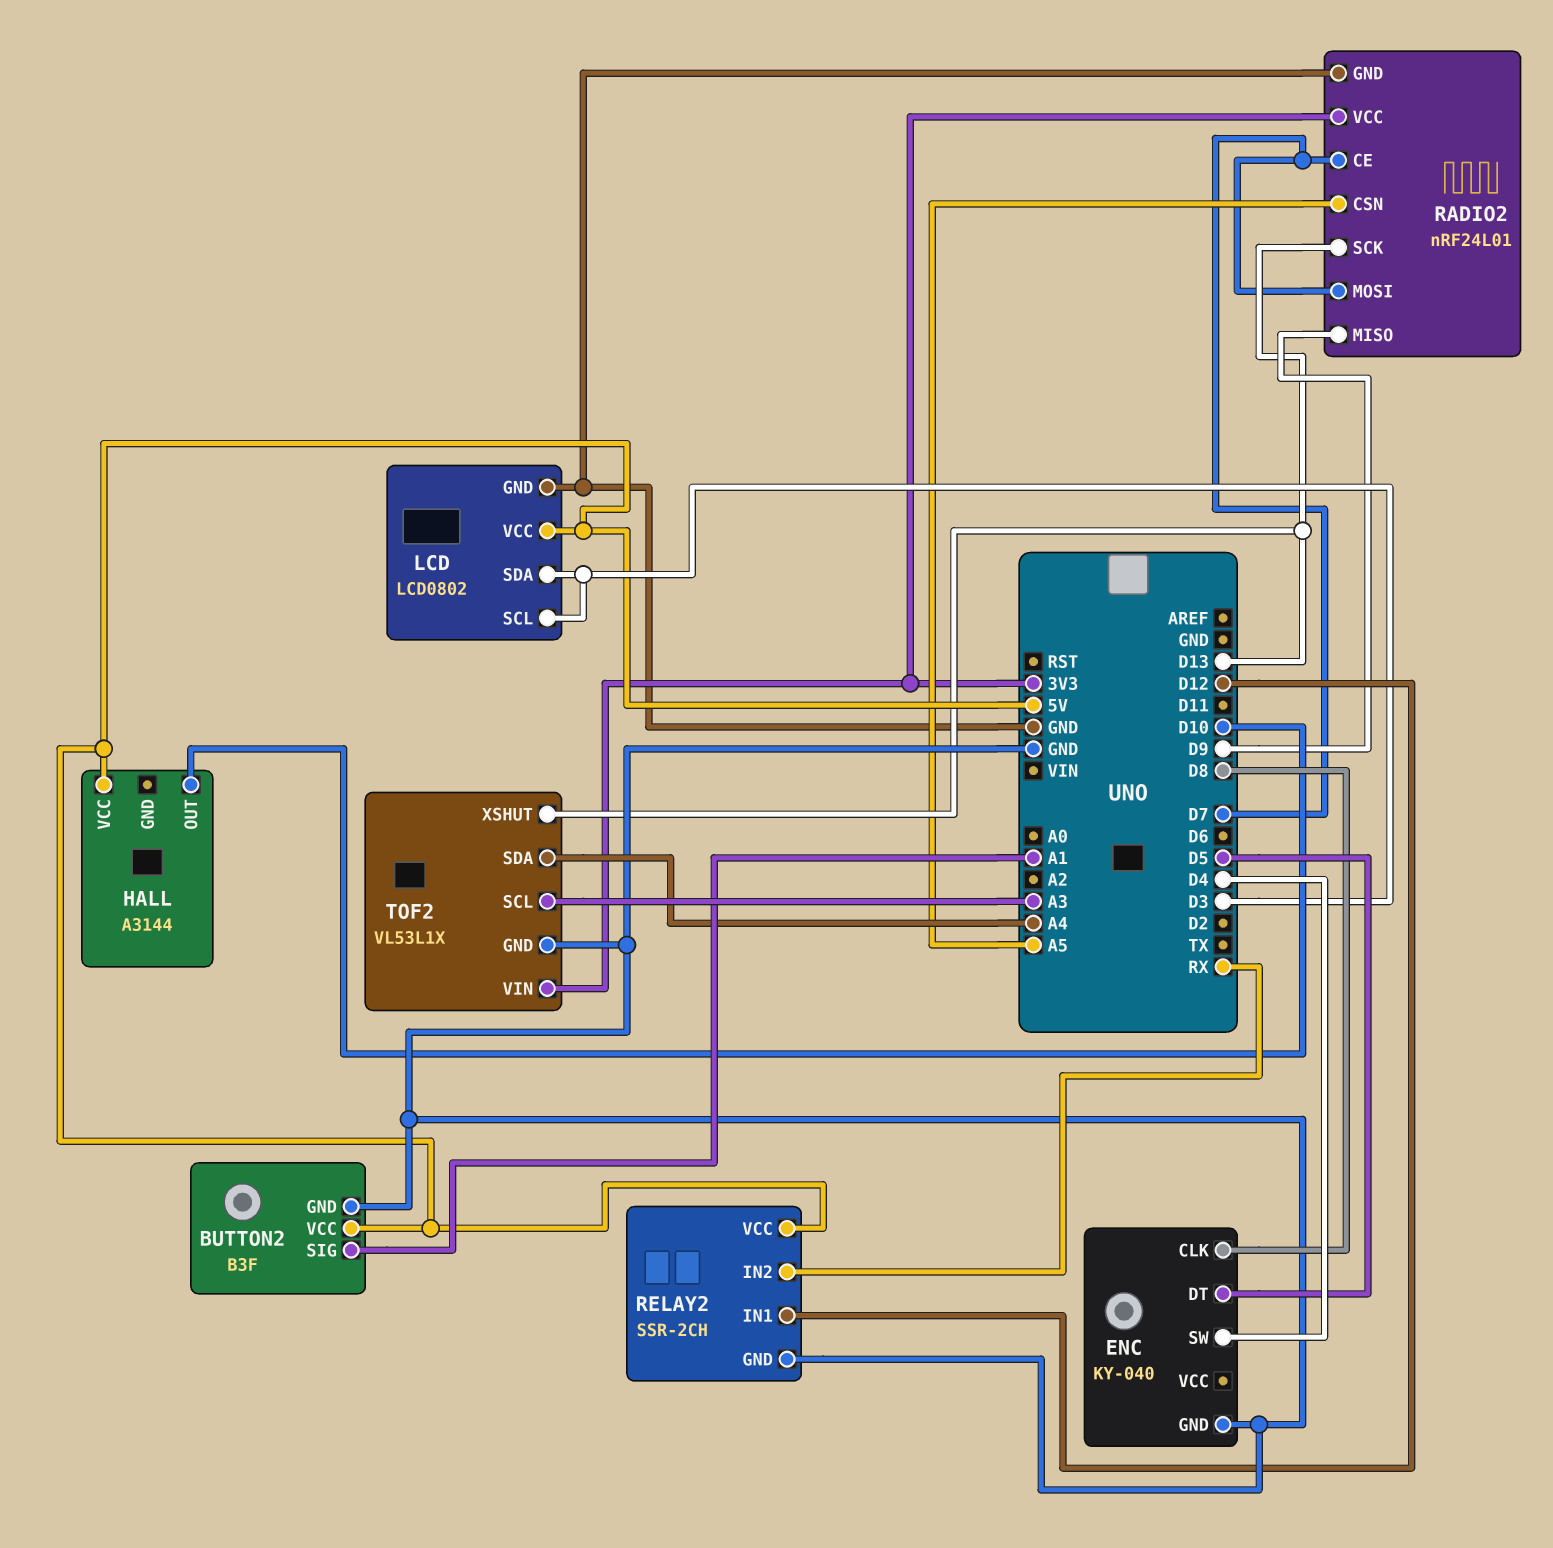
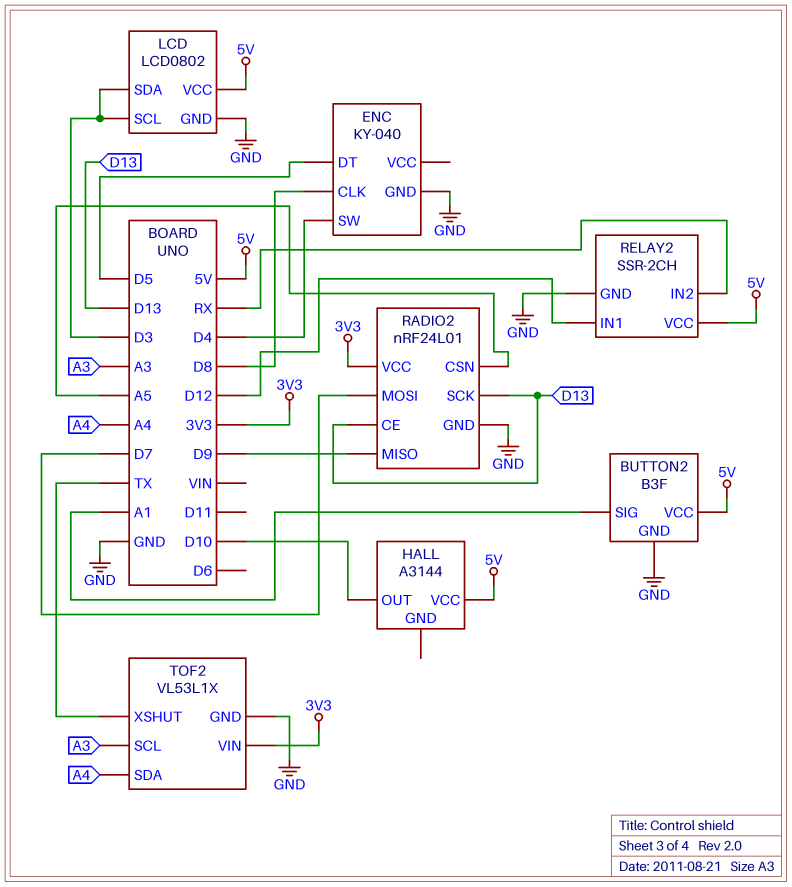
RADIO2 pin CE: D7 -> D13
TOF2 pin XSHUT: D13 -> TX

